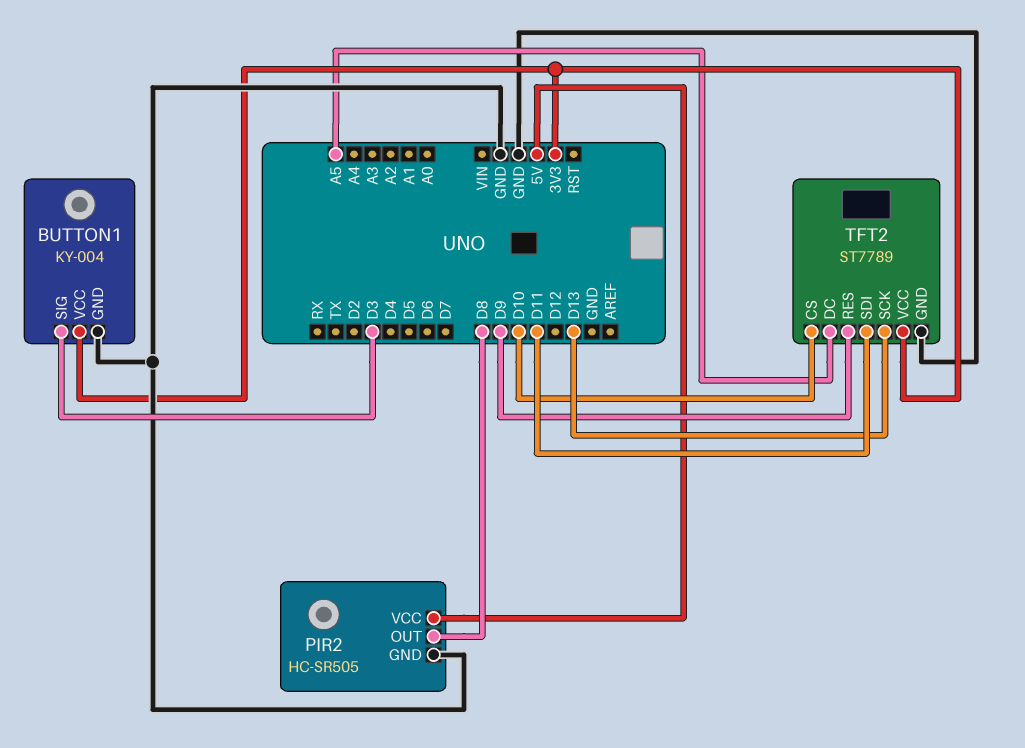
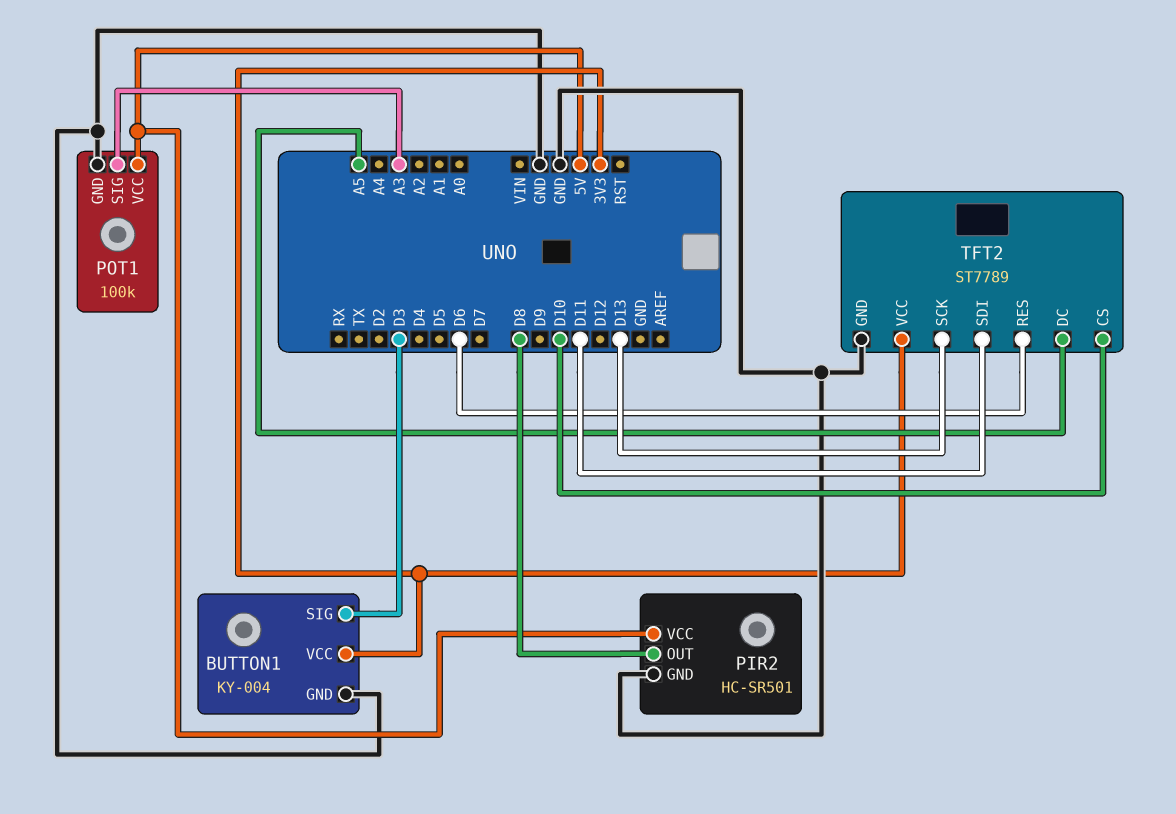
PIR2: HC-SR505 -> HC-SR501
POT1: none -> 100k
POT1 pin GND: none -> GND
POT1 pin SIG: none -> A3
POT1 pin VCC: none -> 5V
TFT2 pin RES: D9 -> D6

